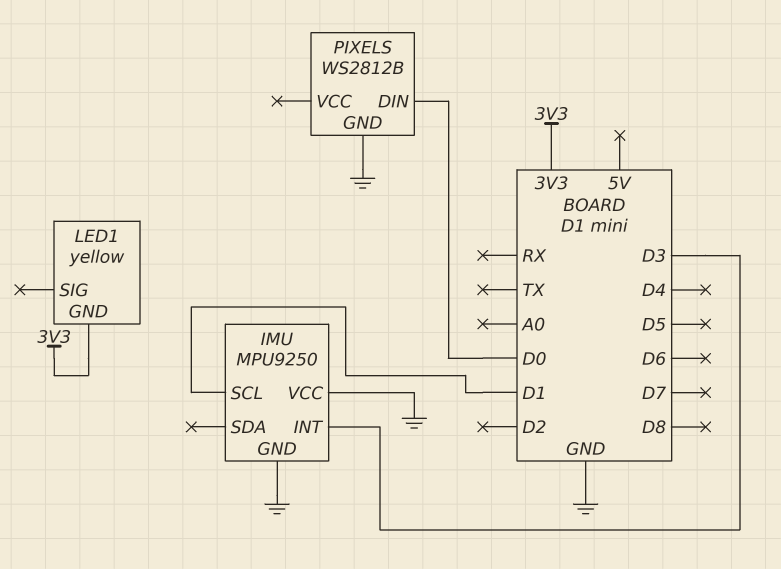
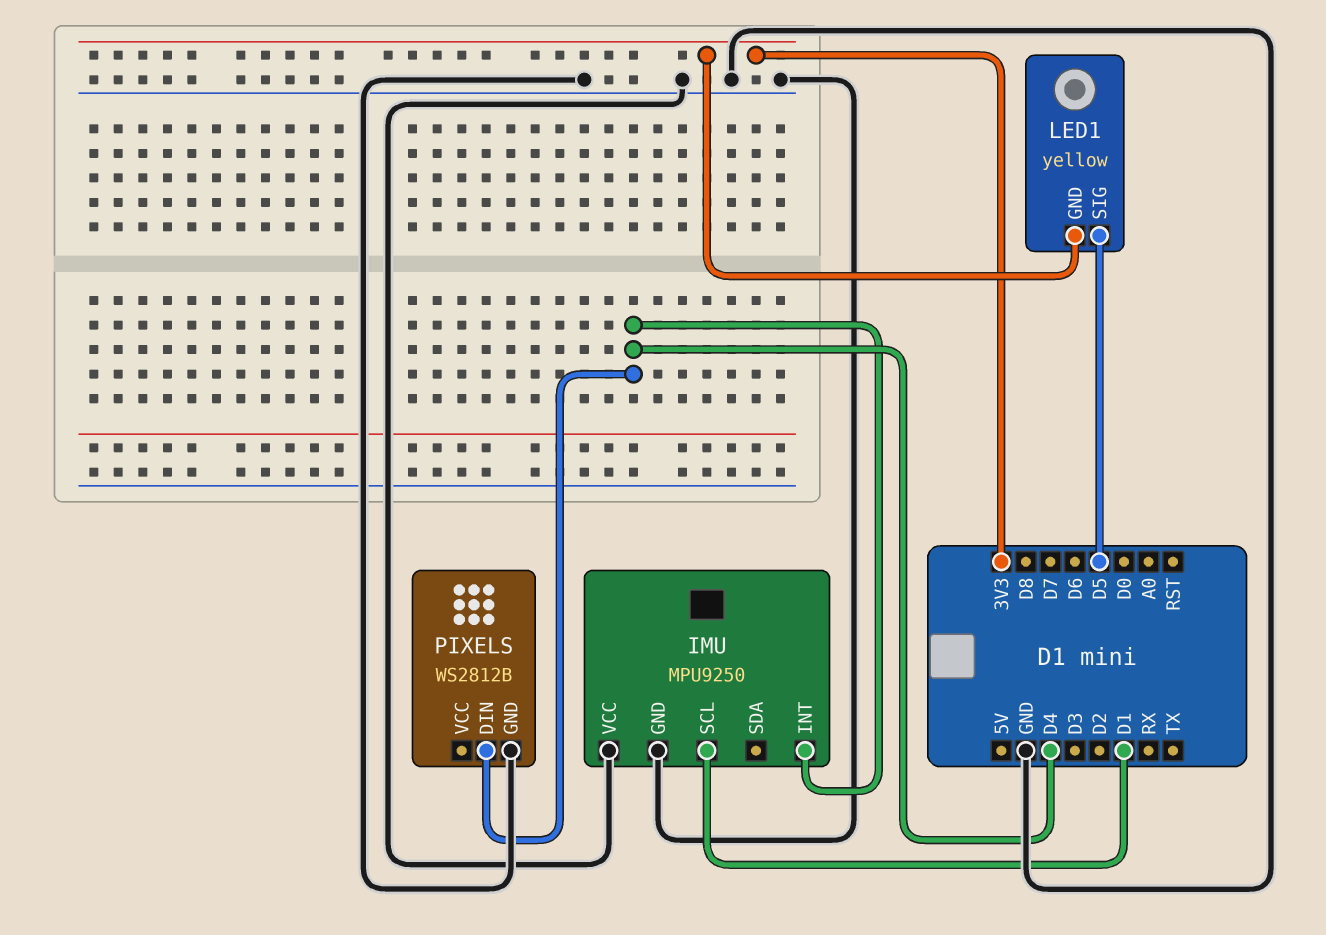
IMU pin INT: D3 -> D4
LED1 pin SIG: none -> D5
PIXELS pin DIN: D0 -> D4

